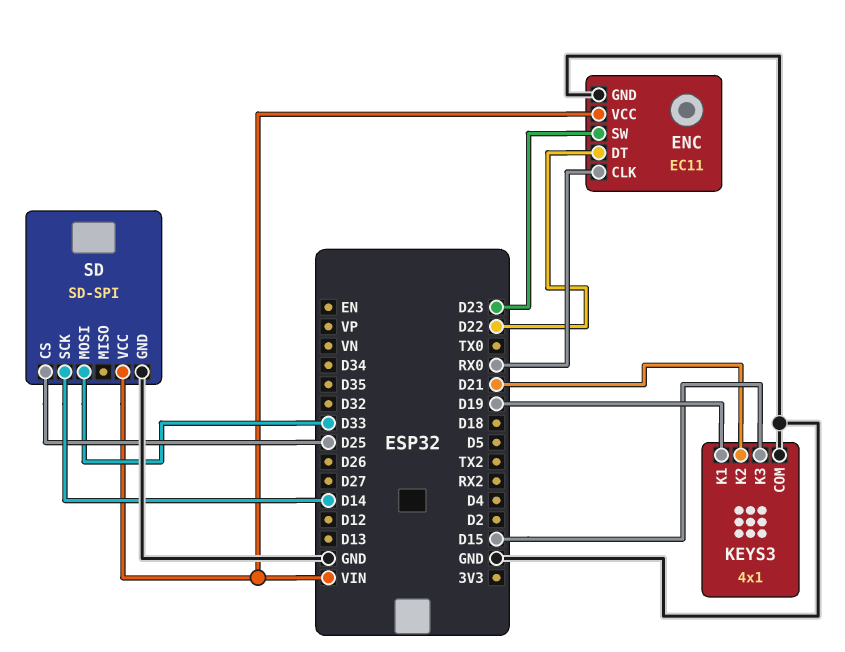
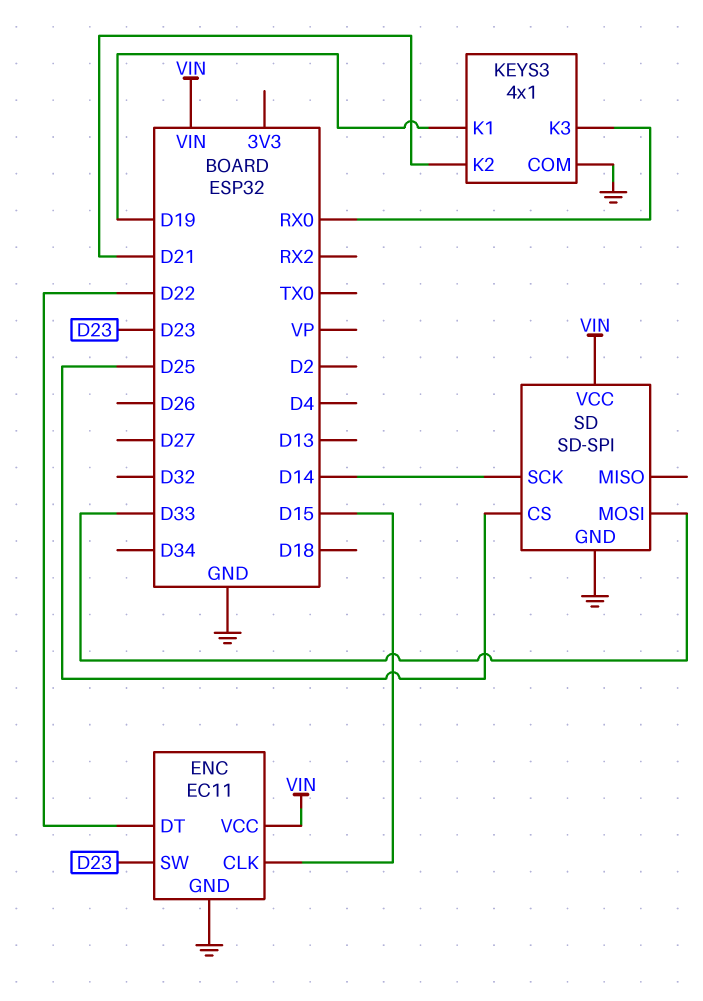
ENC pin CLK: RX0 -> D15
KEYS3 pin K3: D15 -> RX0

